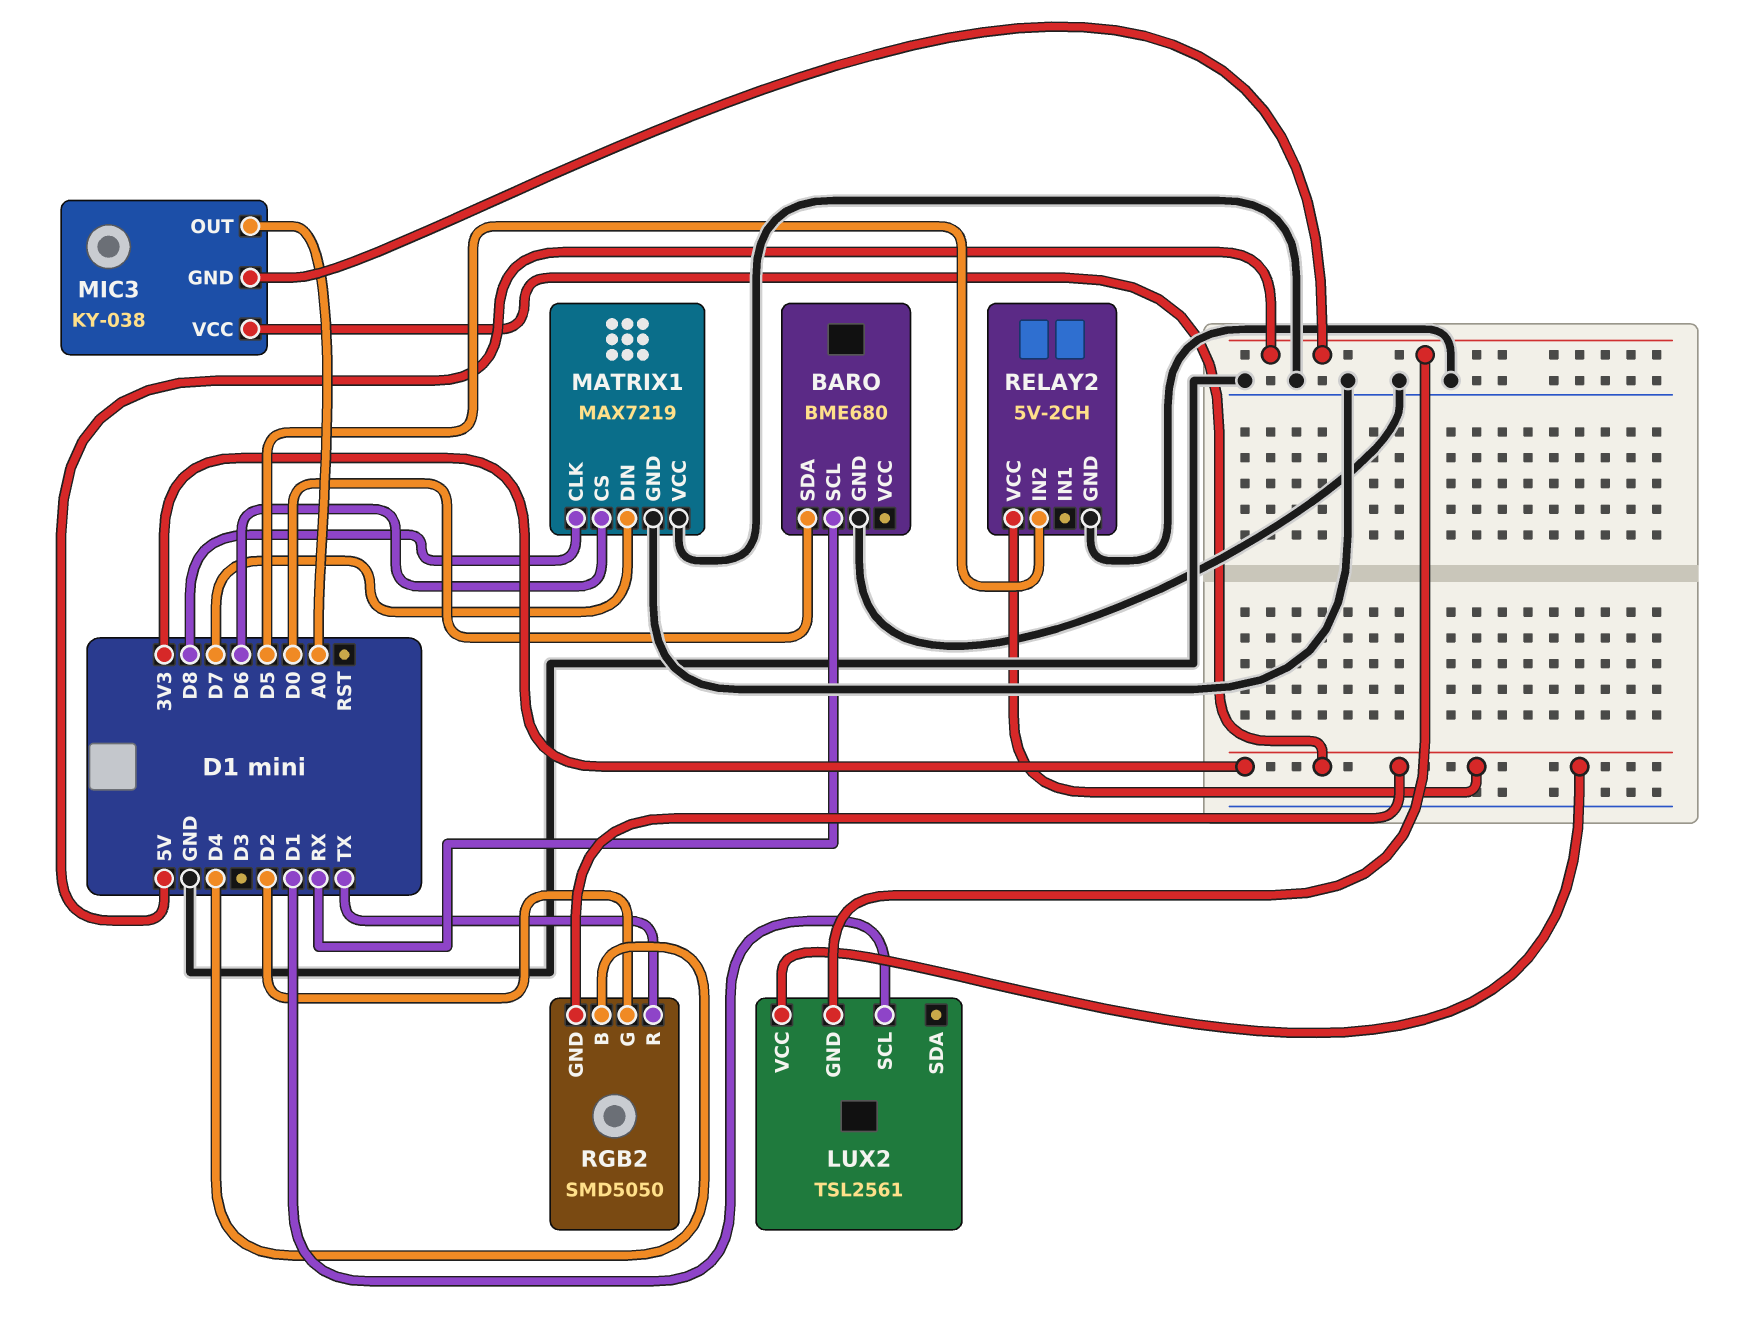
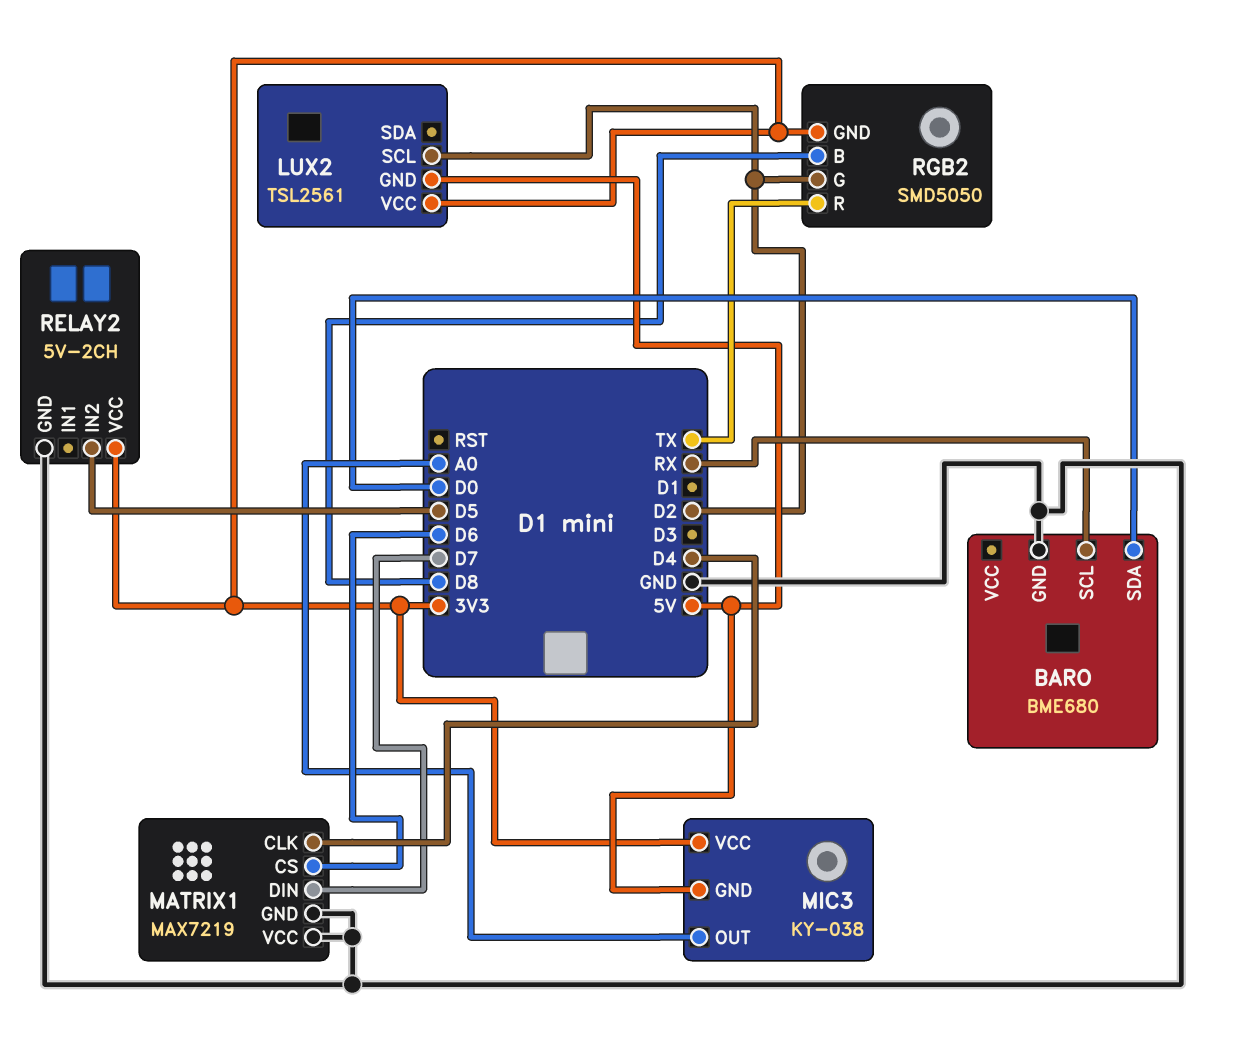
LUX2 pin SCL: D1 -> D2
MATRIX1 pin CLK: D8 -> D4
RGB2 pin B: D4 -> D8

